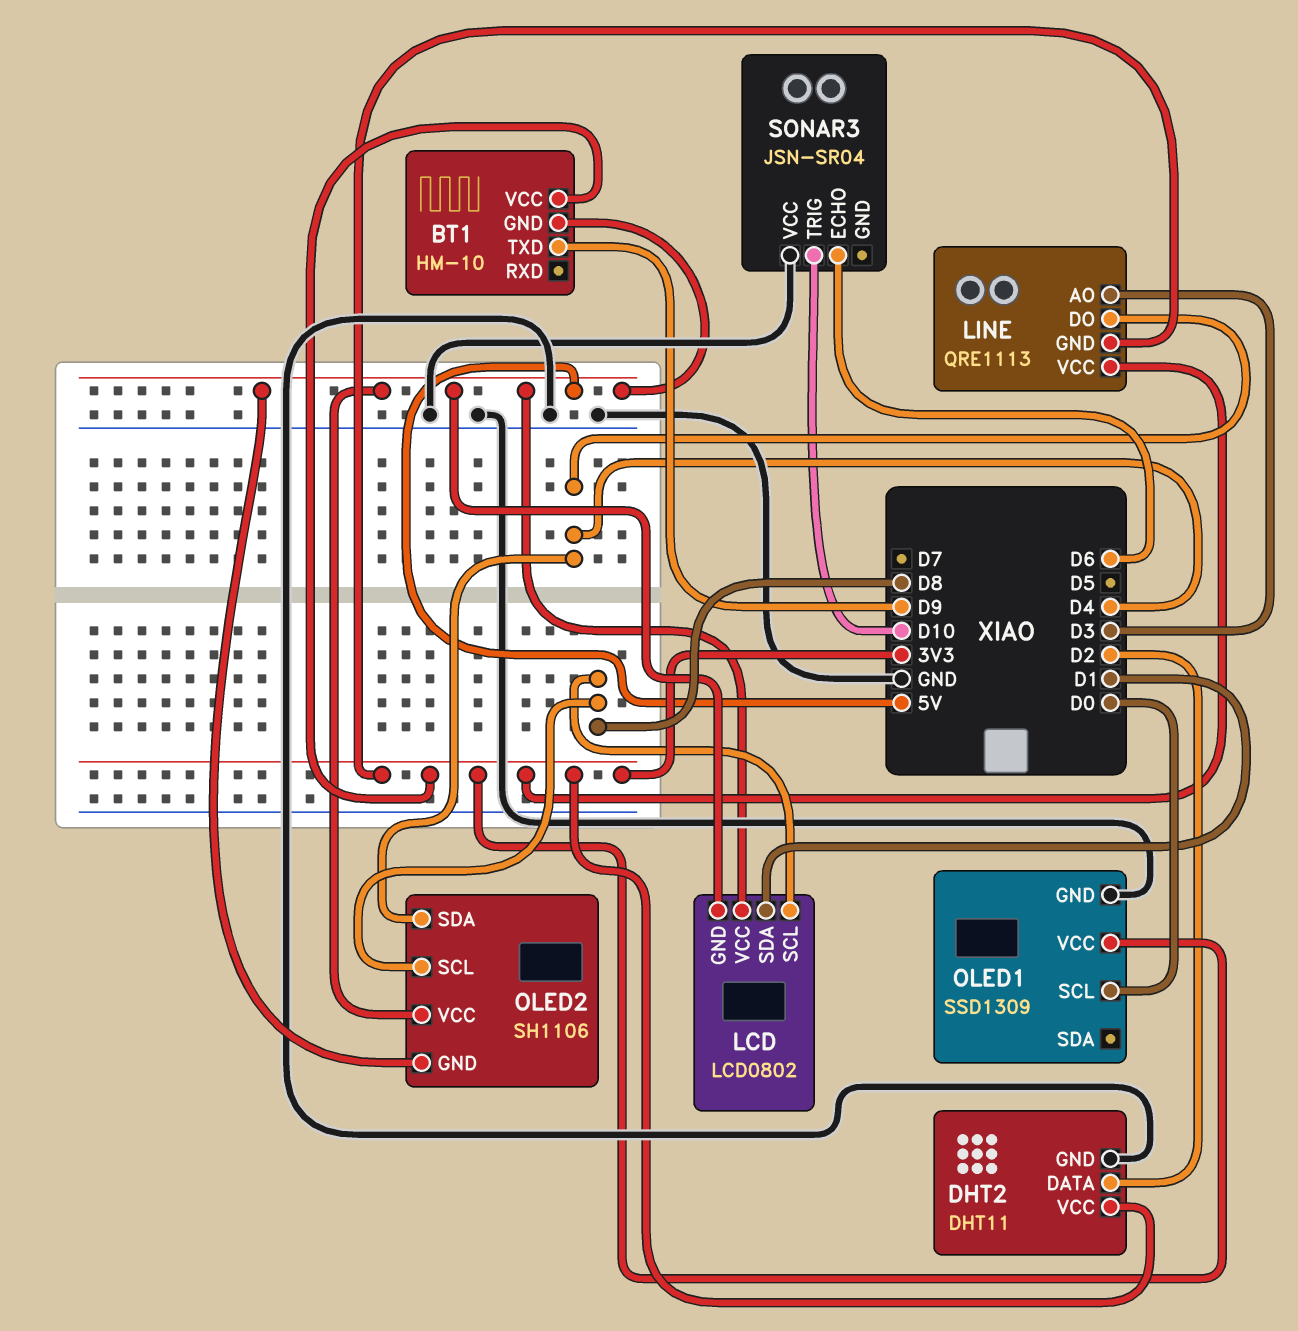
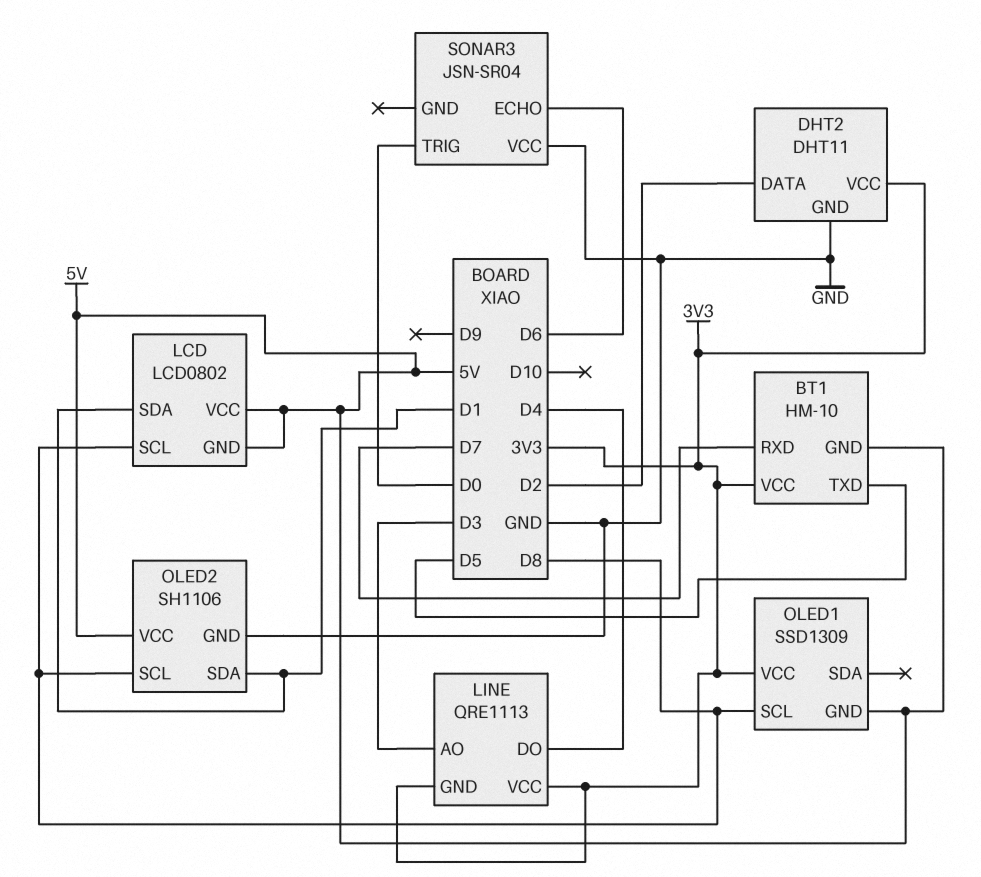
BT1 pin RXD: none -> D7
BT1 pin TXD: D9 -> D5
OLED1 pin GND: GND -> 5V
OLED1 pin SCL: D0 -> D8
OLED2 pin GND: 5V -> GND
OLED2 pin SDA: D4 -> D1
SONAR3 pin TRIG: D10 -> D0

